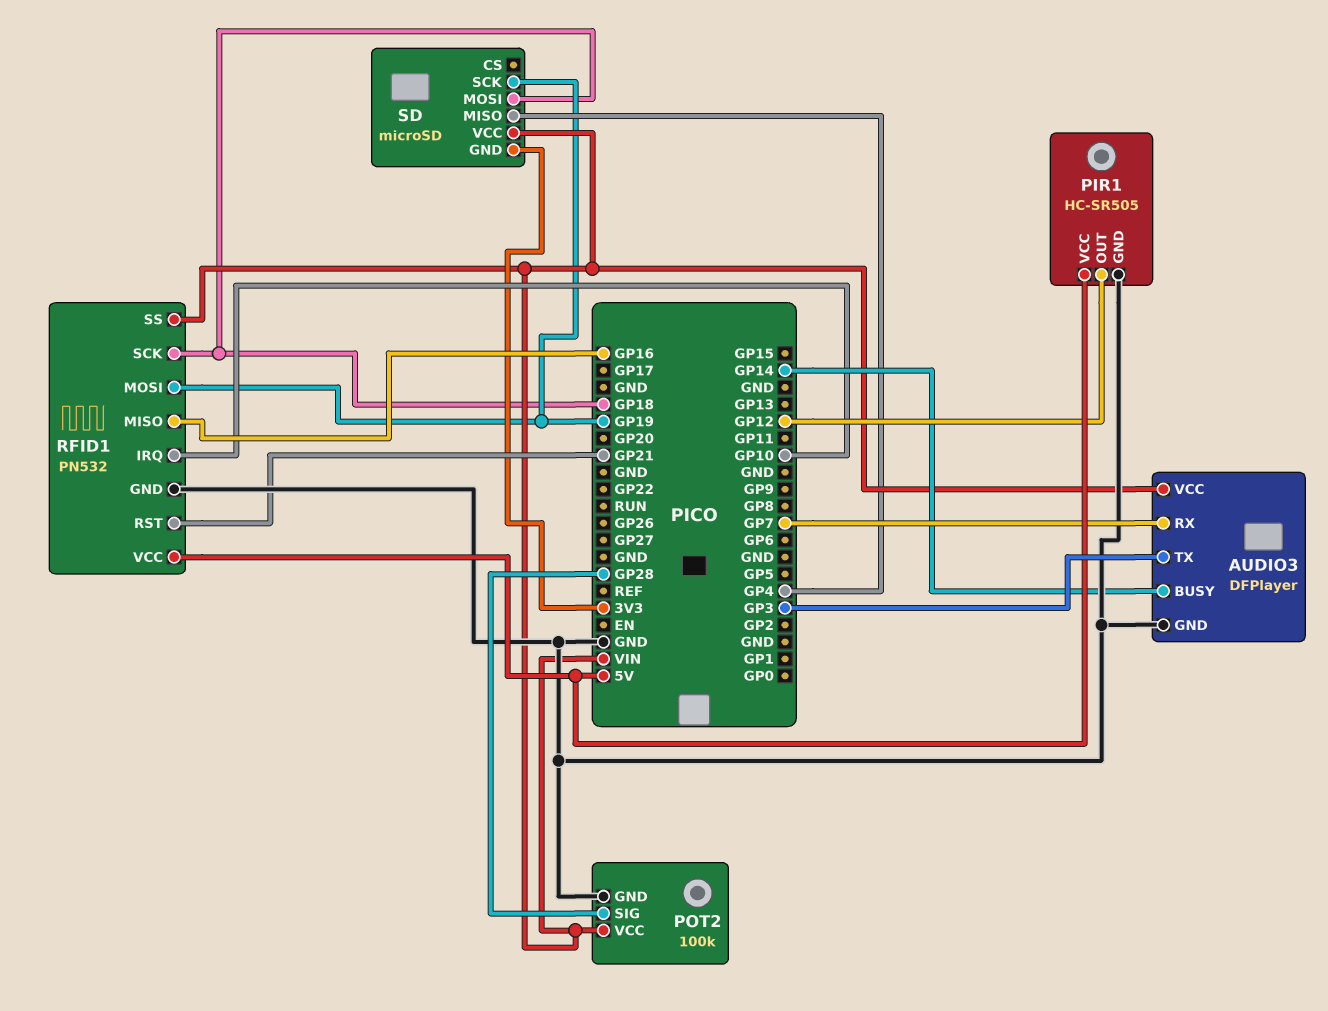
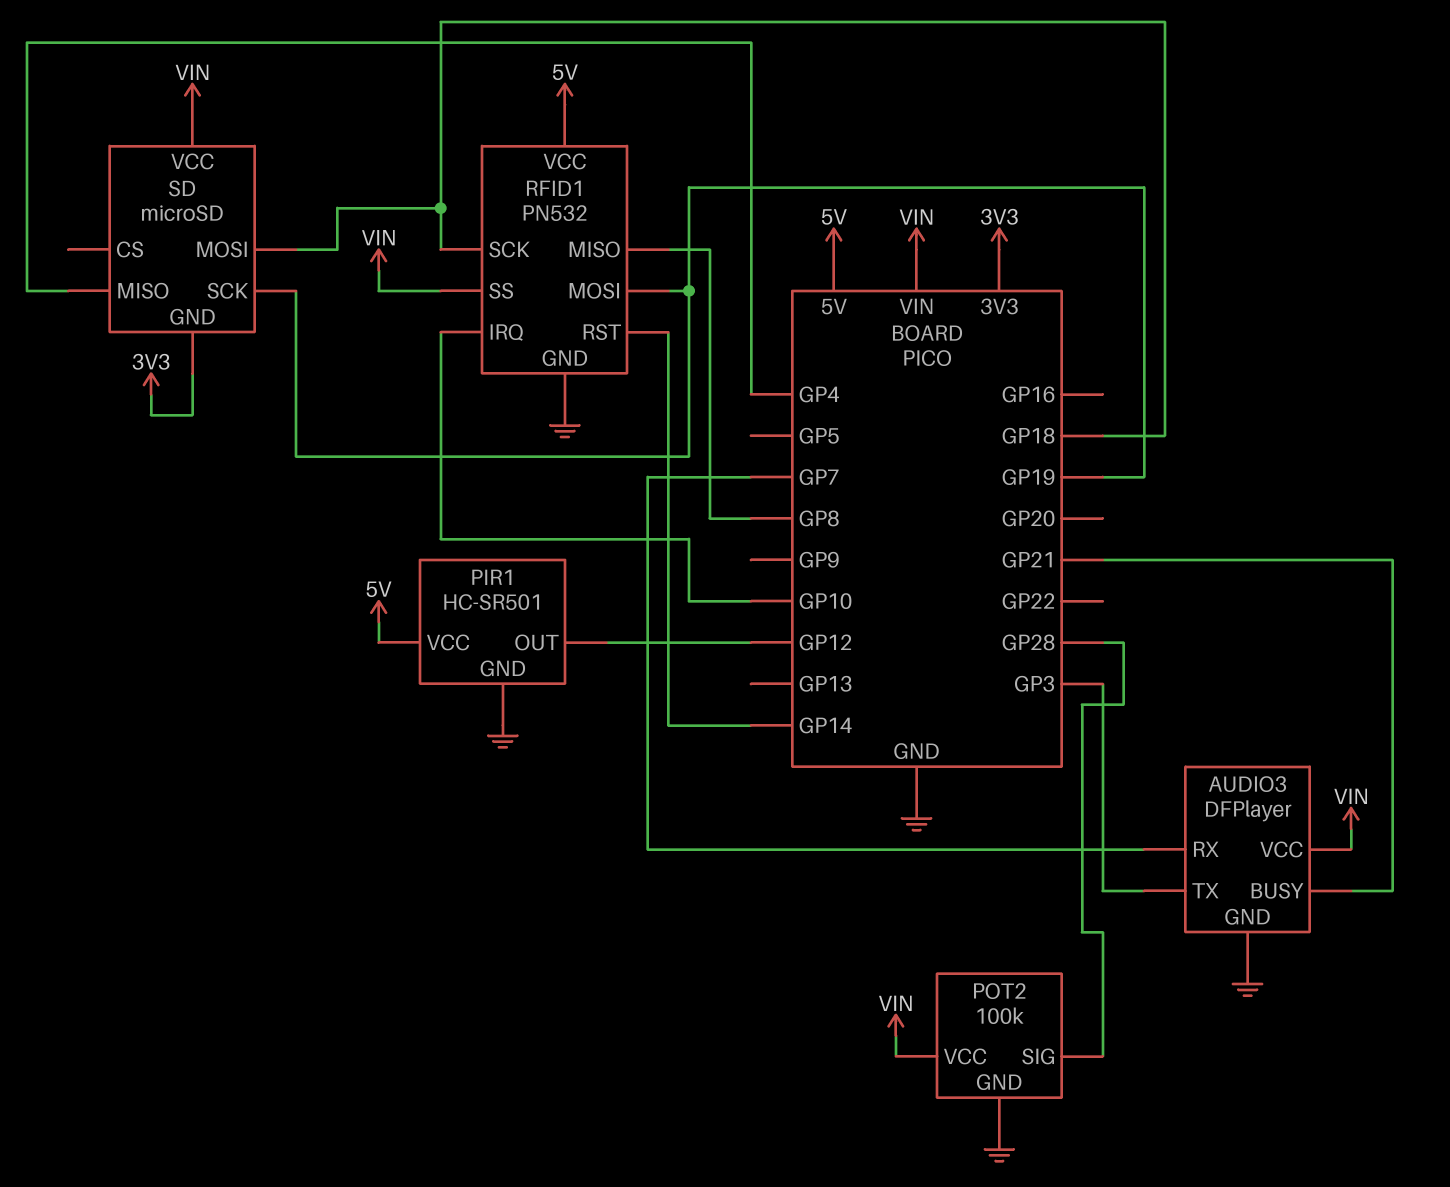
AUDIO3 pin BUSY: GP14 -> GP21
PIR1: HC-SR505 -> HC-SR501
RFID1 pin MISO: GP16 -> GP8
RFID1 pin RST: GP21 -> GP14

